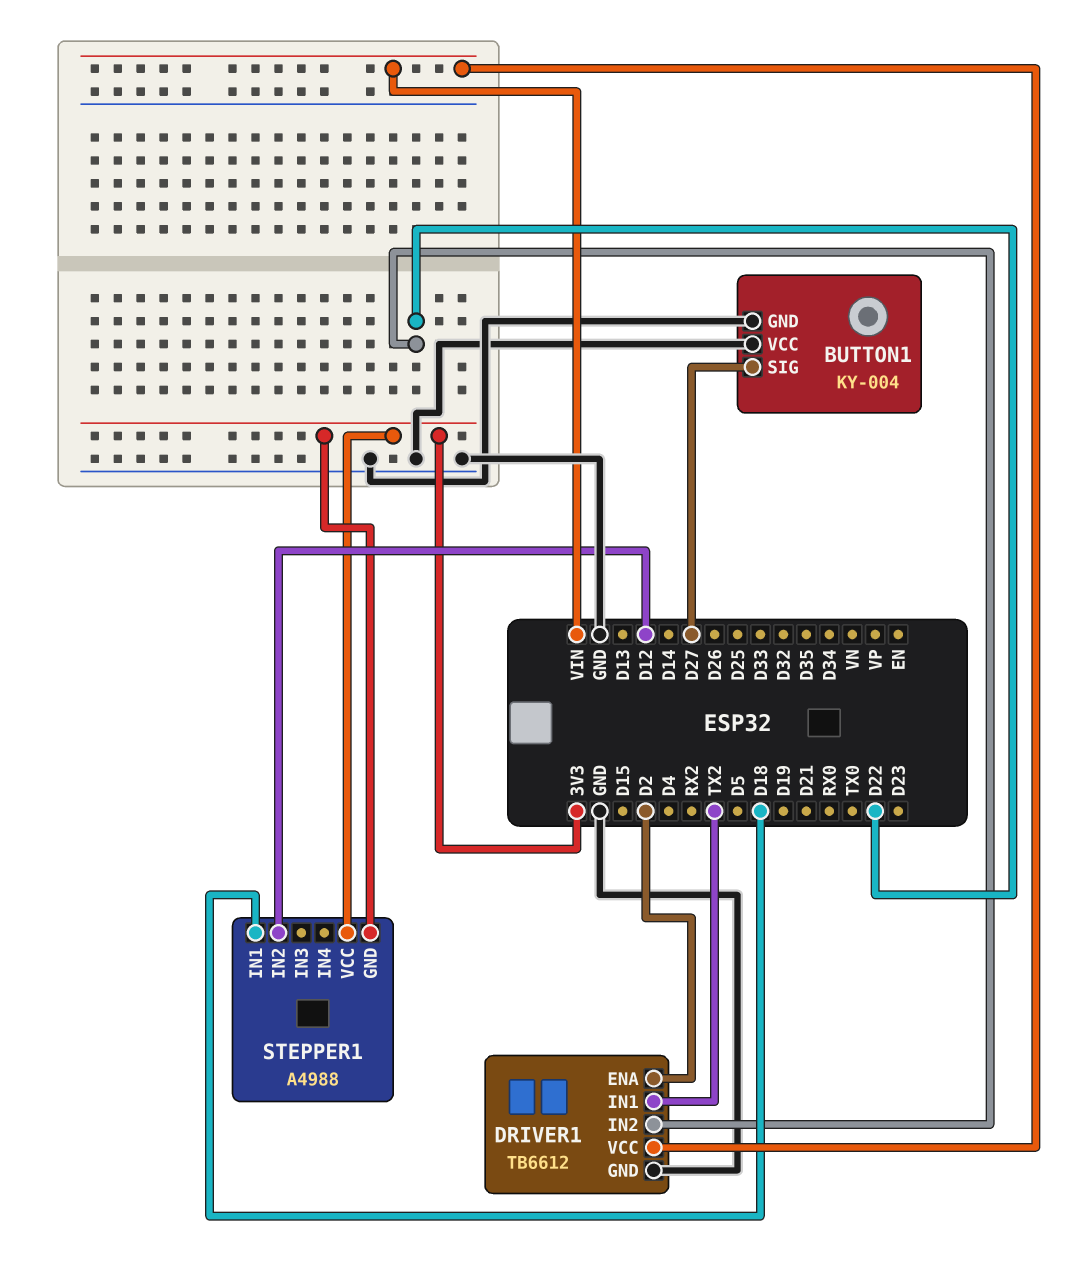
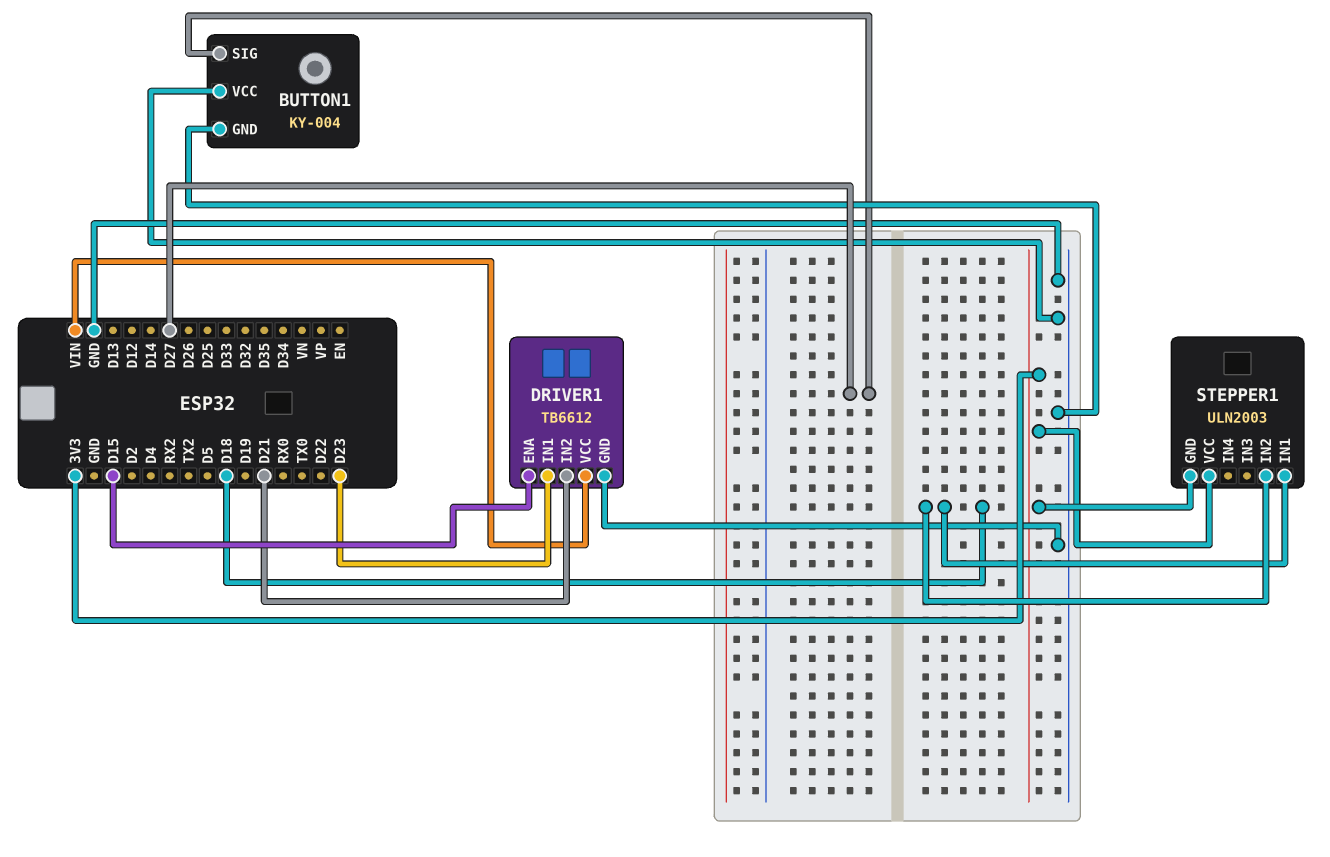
DRIVER1 pin ENA: D2 -> D15
DRIVER1 pin IN1: TX2 -> D23
DRIVER1 pin IN2: D22 -> D21
STEPPER1: A4988 -> ULN2003
STEPPER1 pin IN2: D12 -> D18

